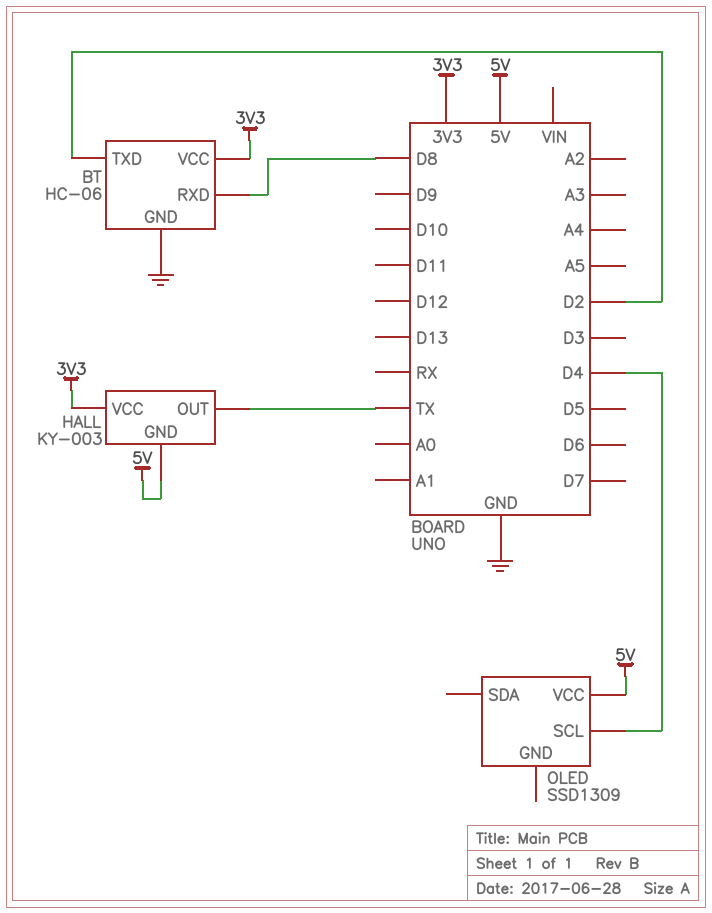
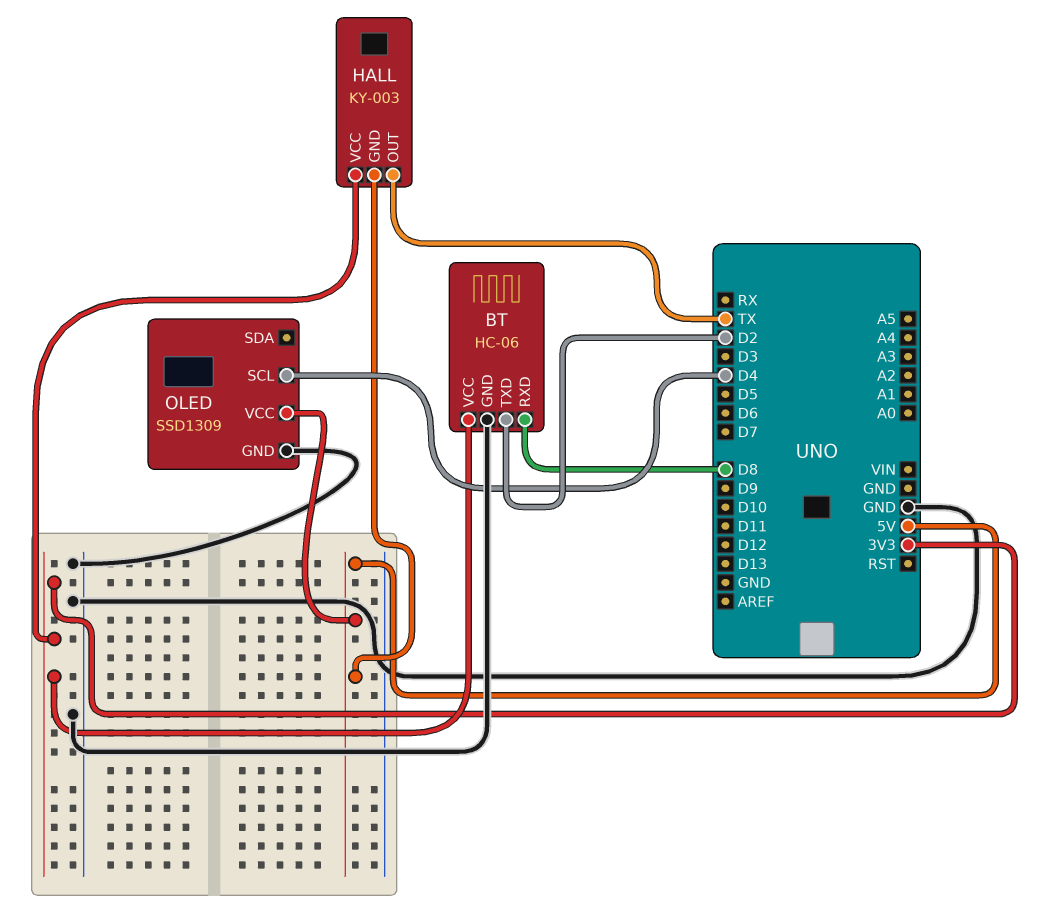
OLED pin GND: none -> GND

